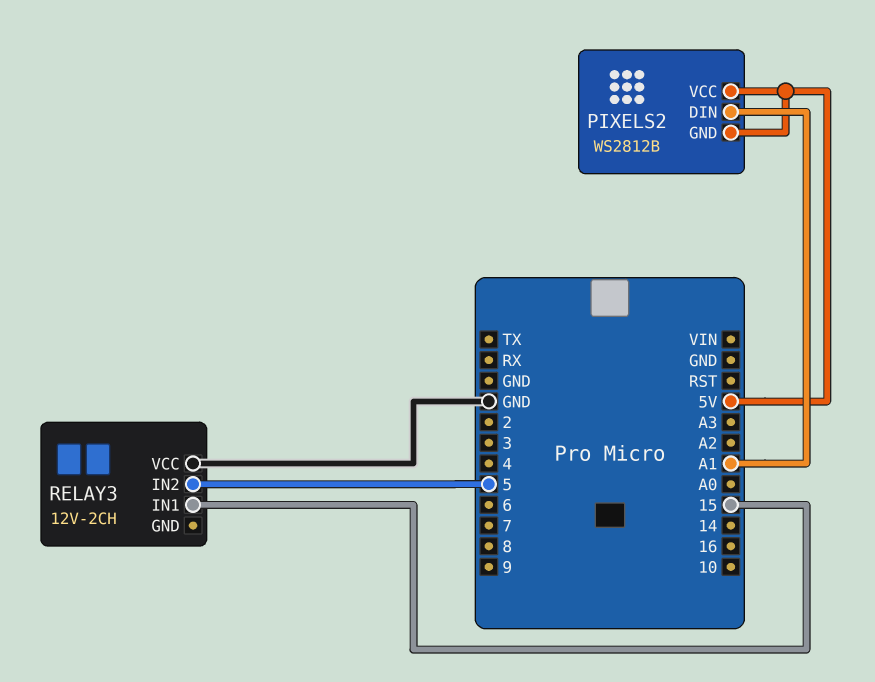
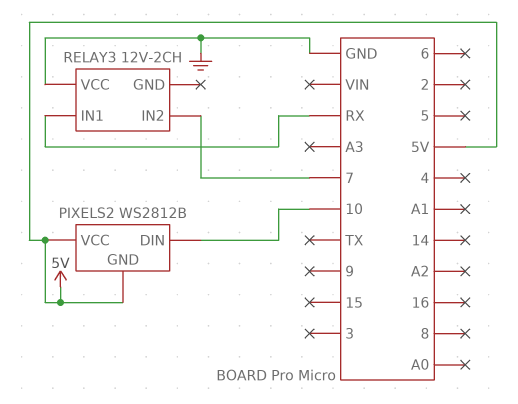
PIXELS2 pin DIN: A1 -> 10
RELAY3 pin IN1: 15 -> RX
RELAY3 pin IN2: 5 -> 7

